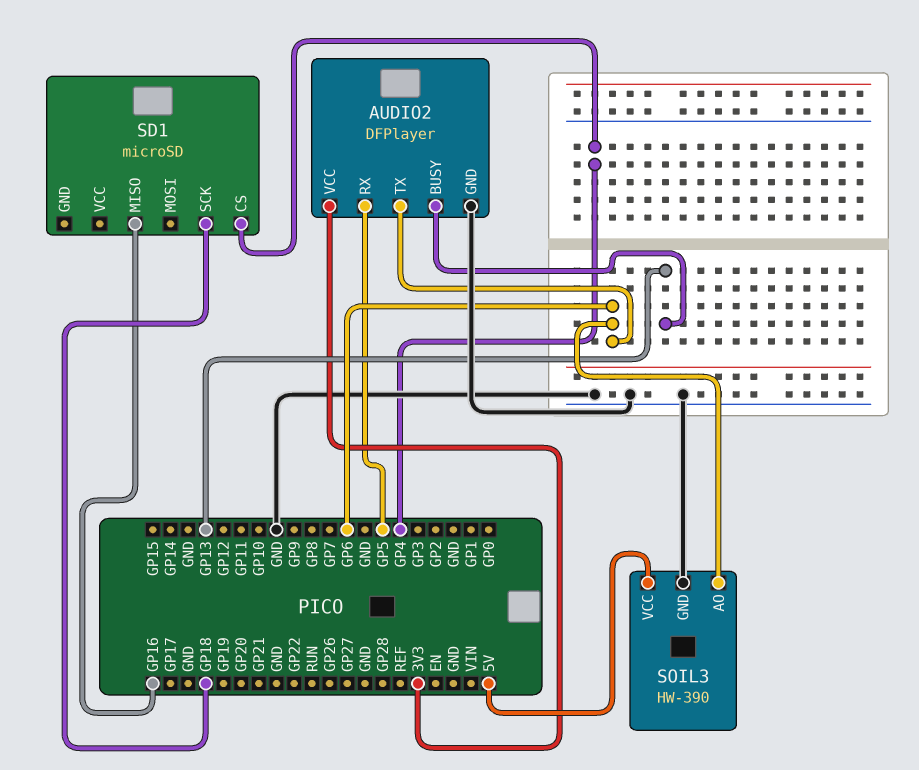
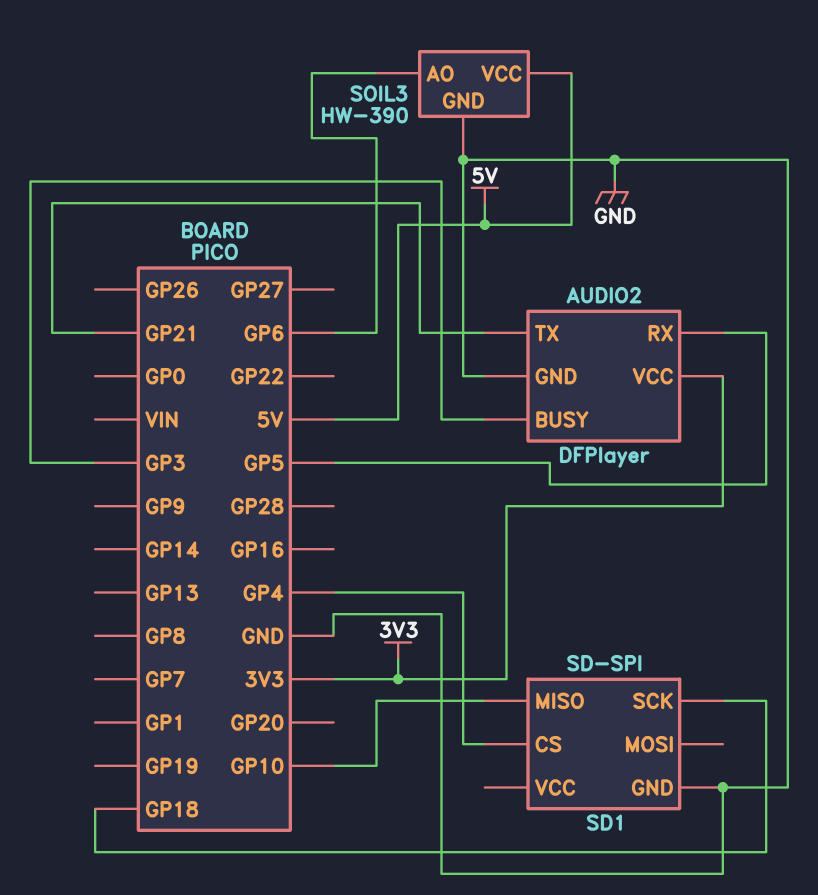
AUDIO2 pin BUSY: GP13 -> GP3
AUDIO2 pin TX: GP6 -> GP21
SD1: microSD -> SD-SPI
SD1 pin GND: none -> GND
SD1 pin MISO: GP16 -> GP10

